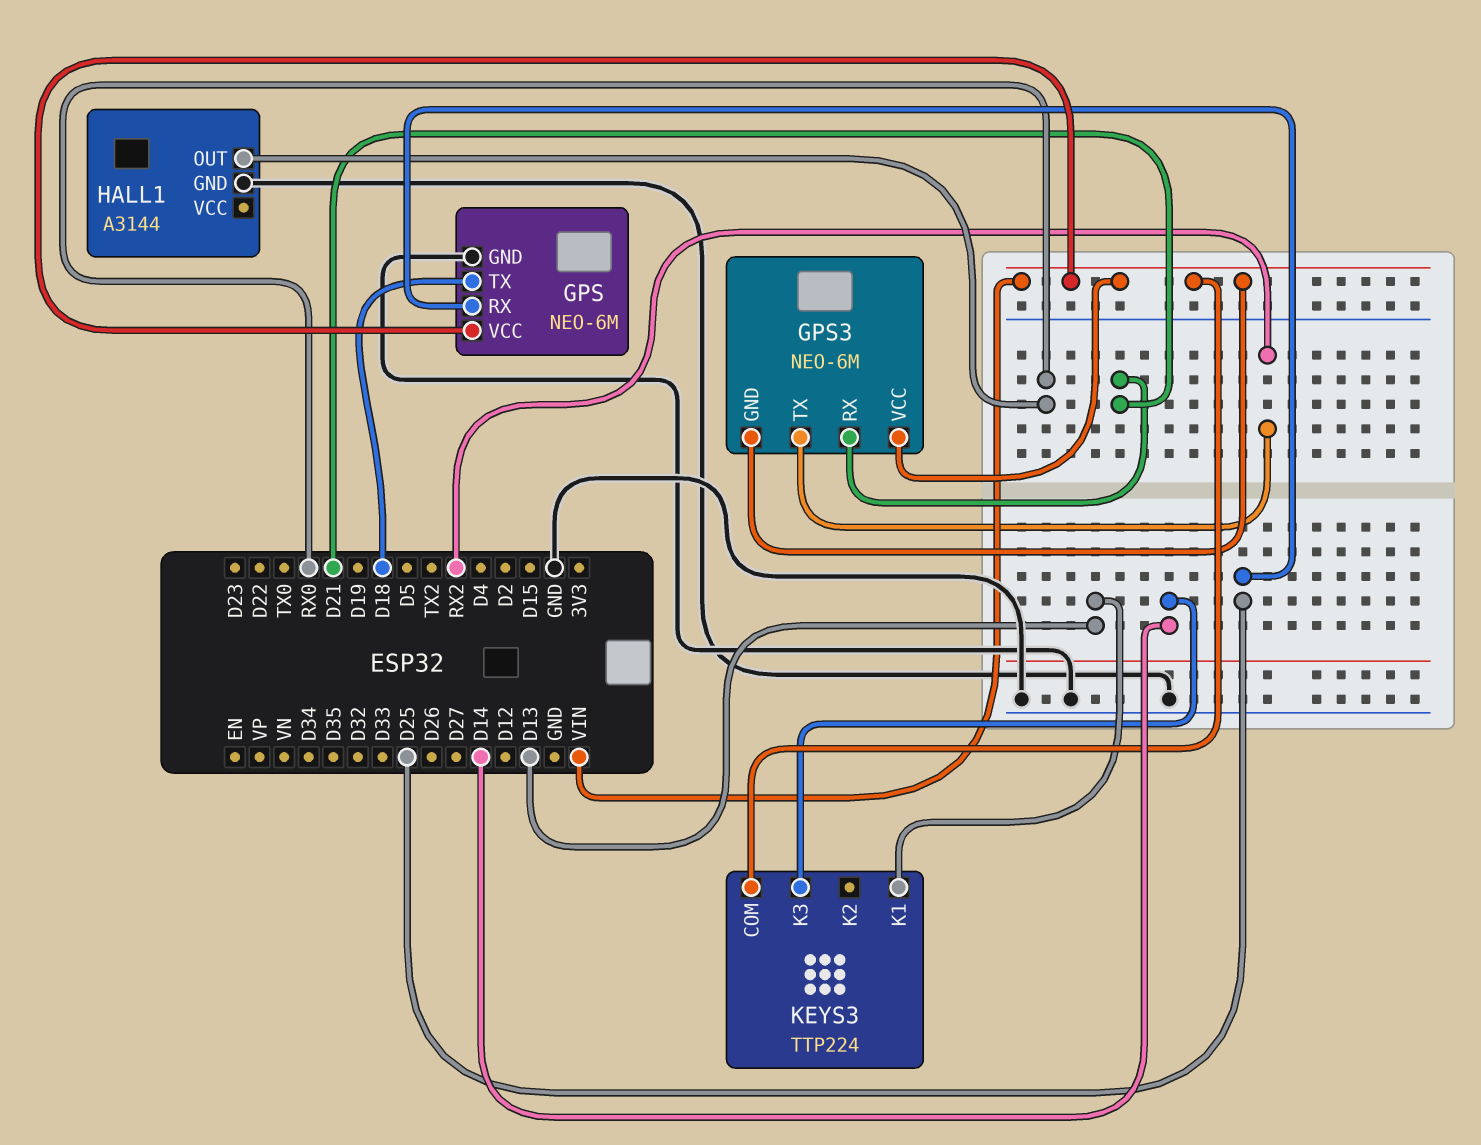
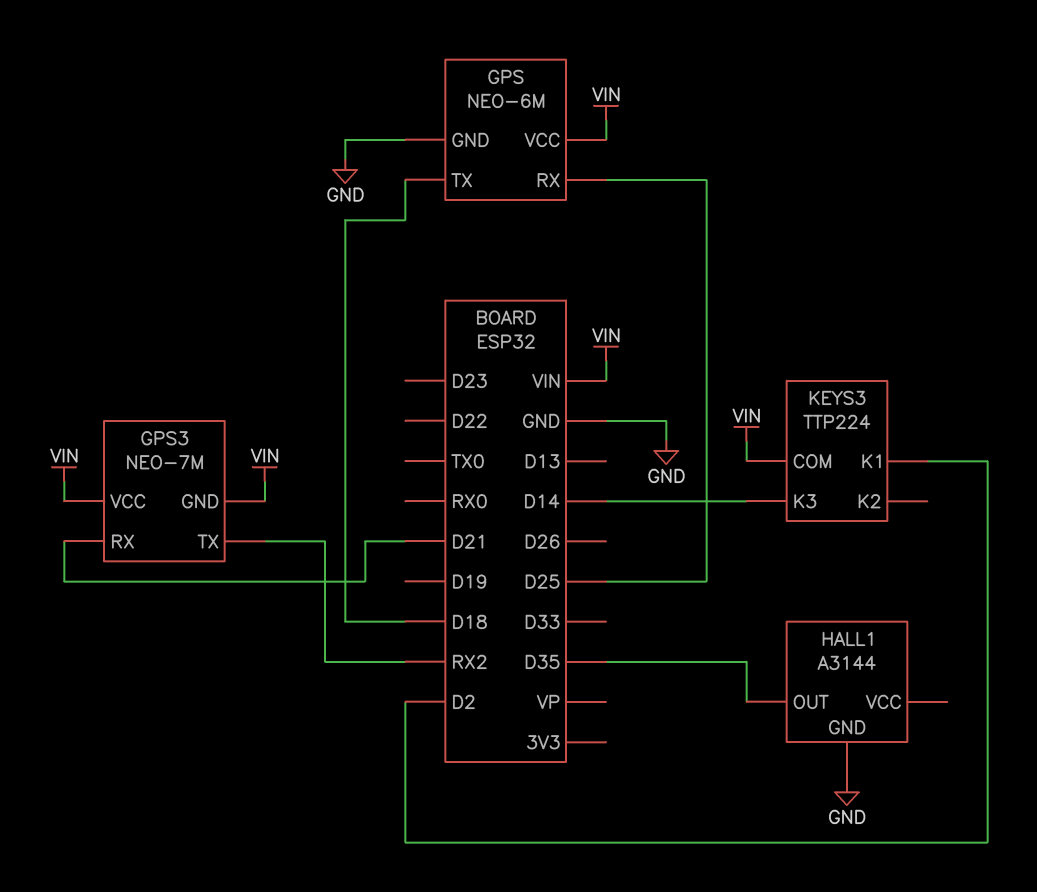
GPS3: NEO-6M -> NEO-7M
HALL1 pin OUT: RX0 -> D35
KEYS3 pin K1: D13 -> D2

